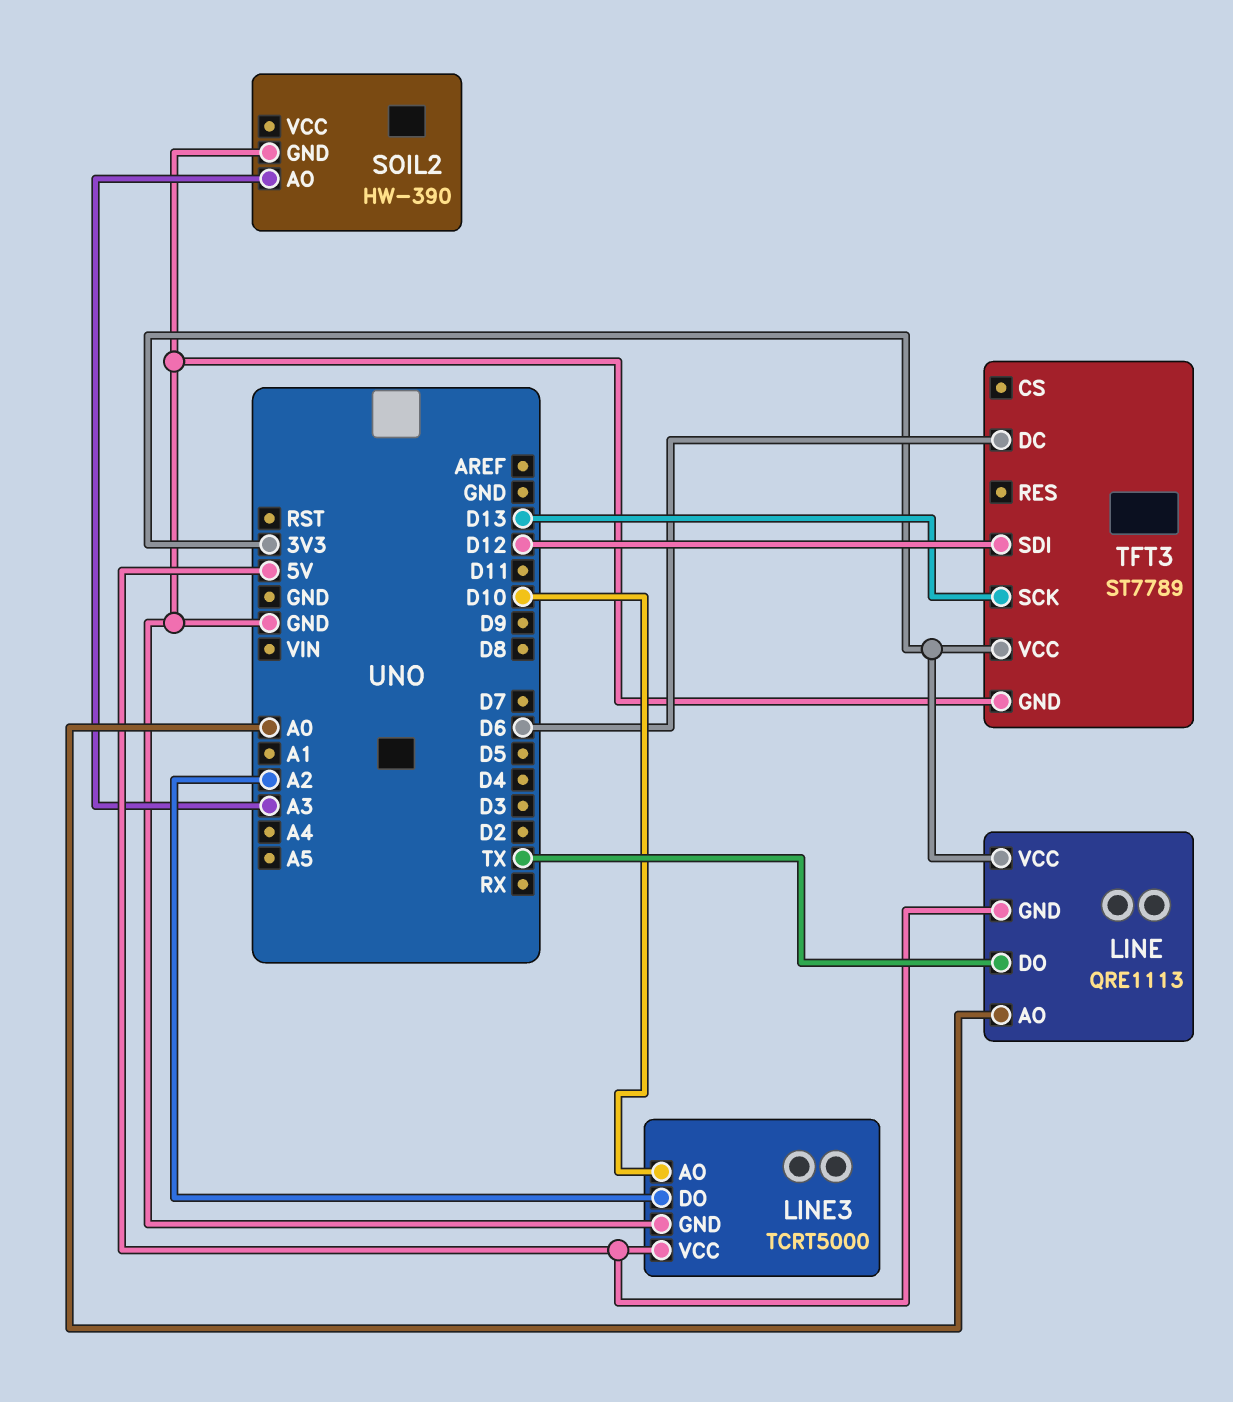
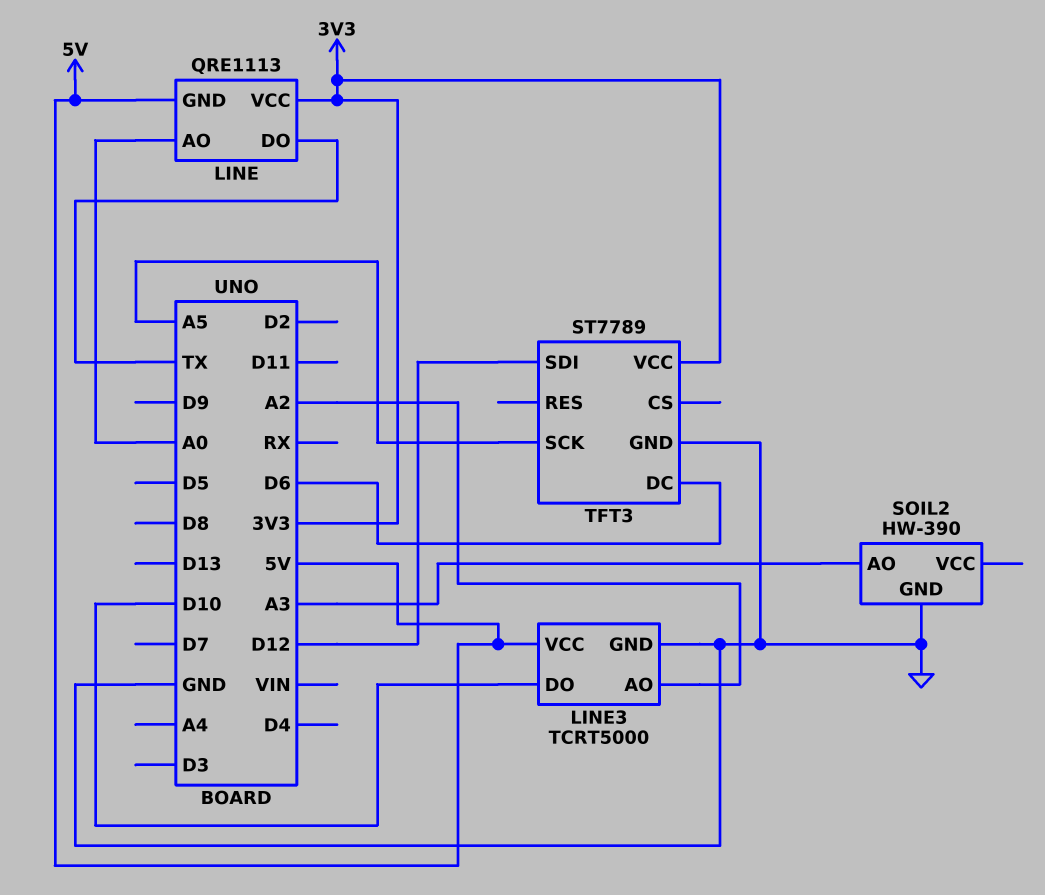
LINE3 pin AO: D10 -> A2
LINE3 pin DO: A2 -> D10
TFT3 pin SCK: D13 -> A5

